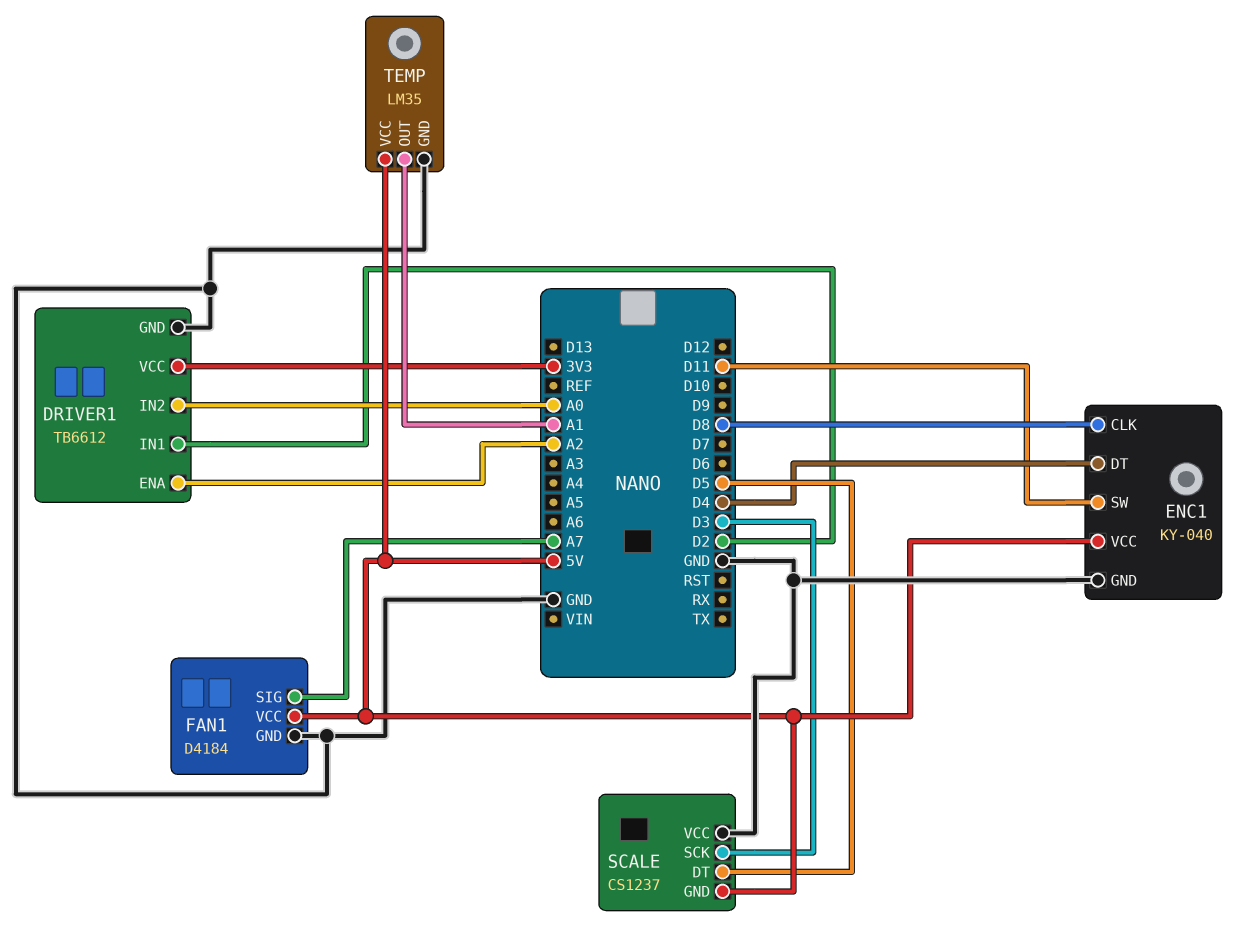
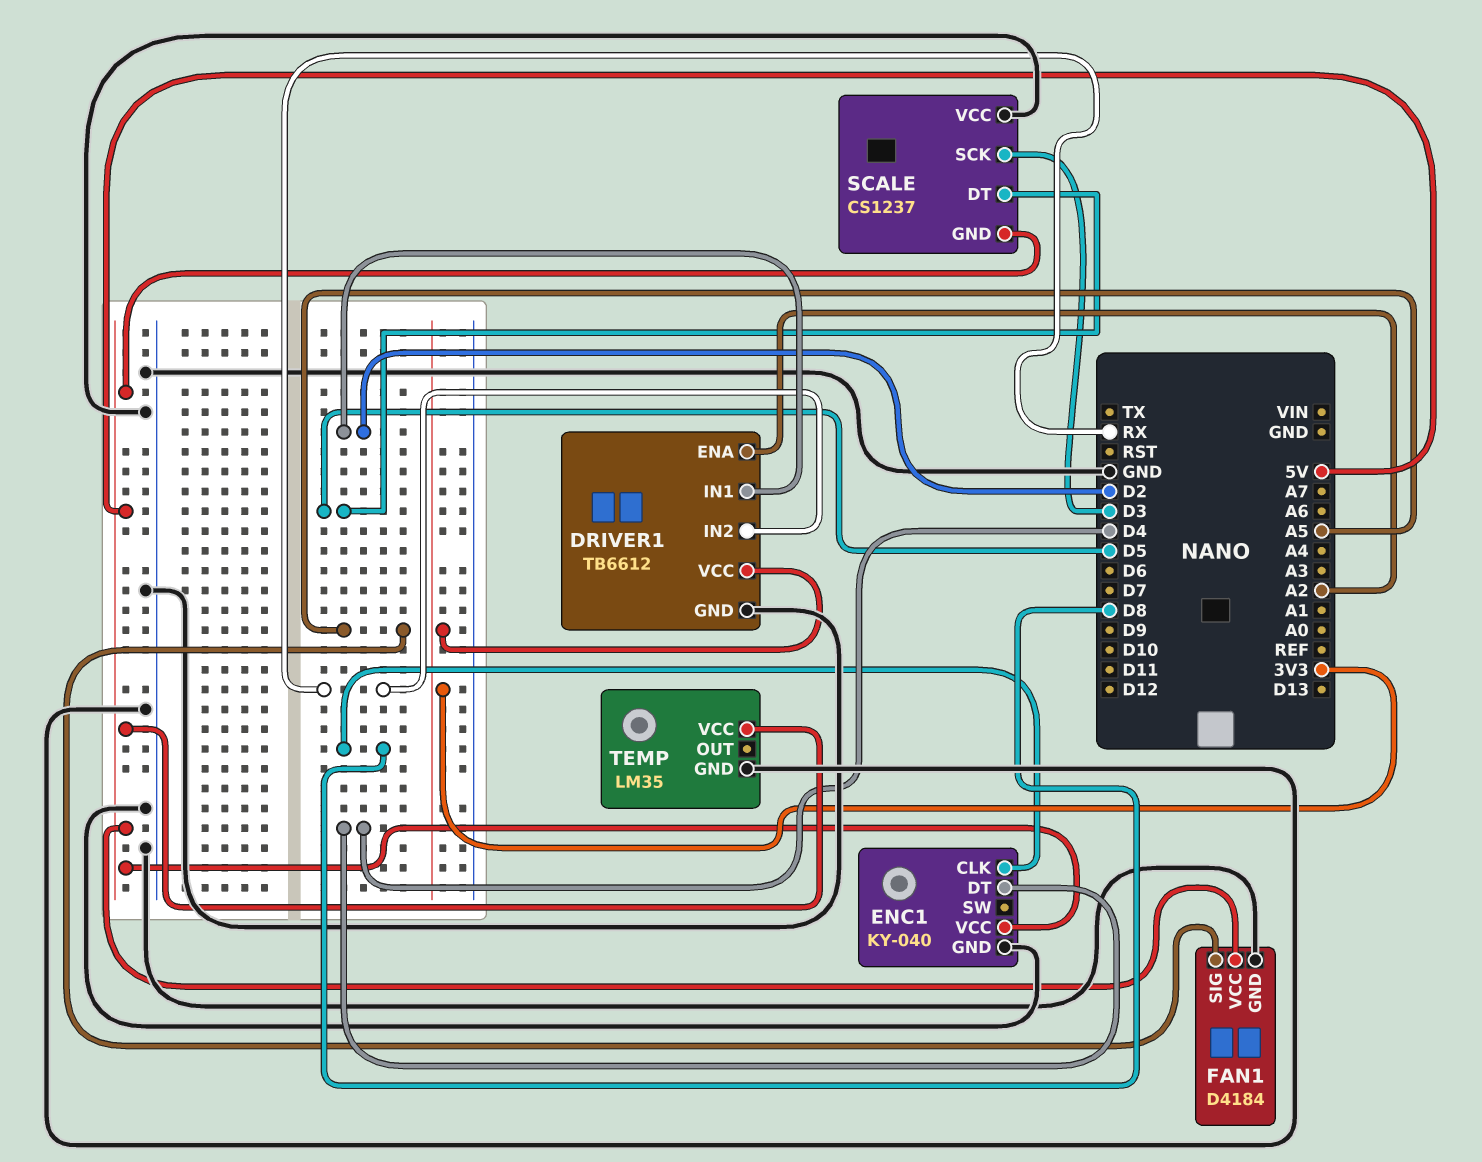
DRIVER1 pin IN2: A0 -> RX
ENC1 pin SW: D11 -> none
FAN1 pin SIG: A7 -> A5
TEMP pin OUT: A1 -> none

